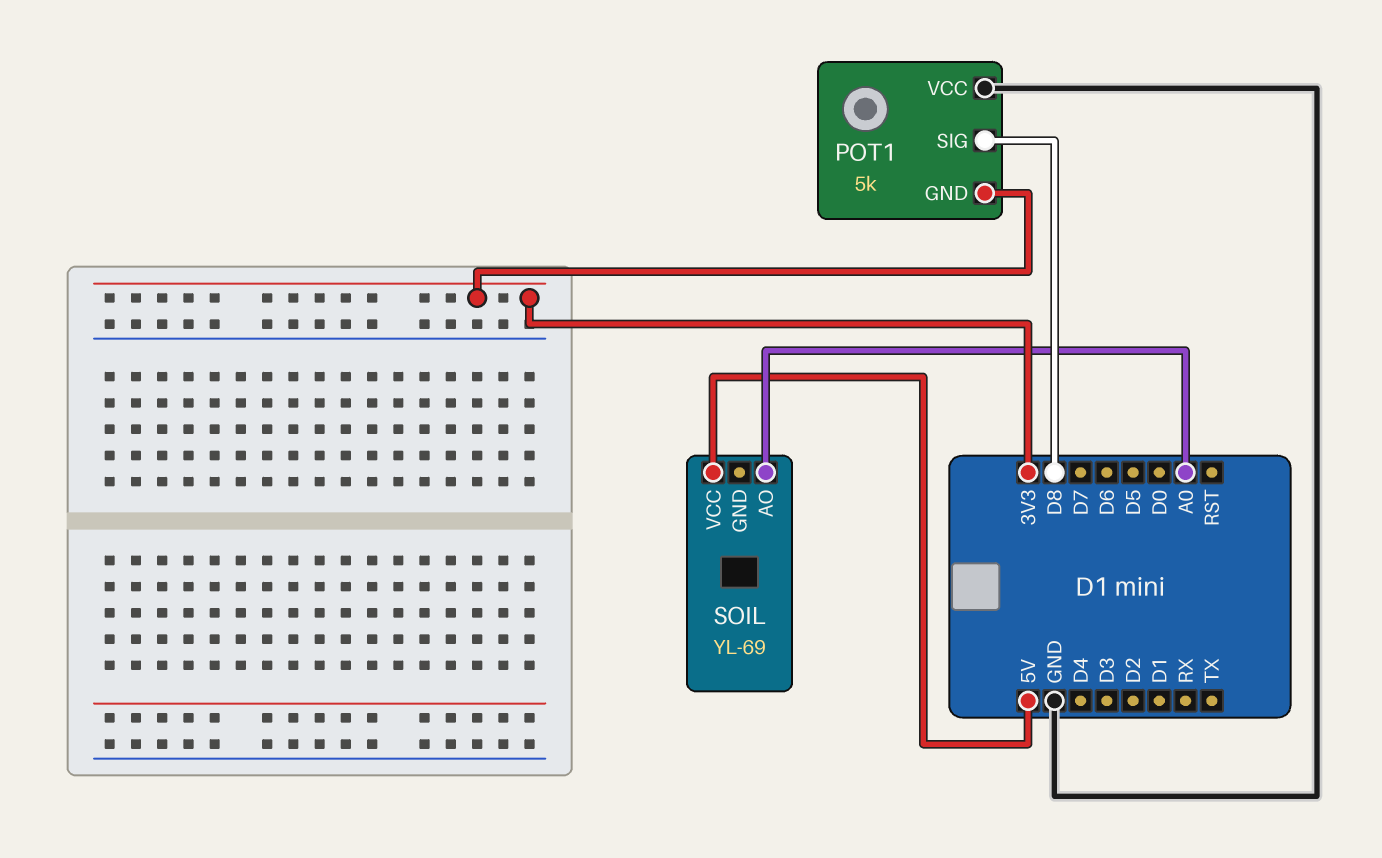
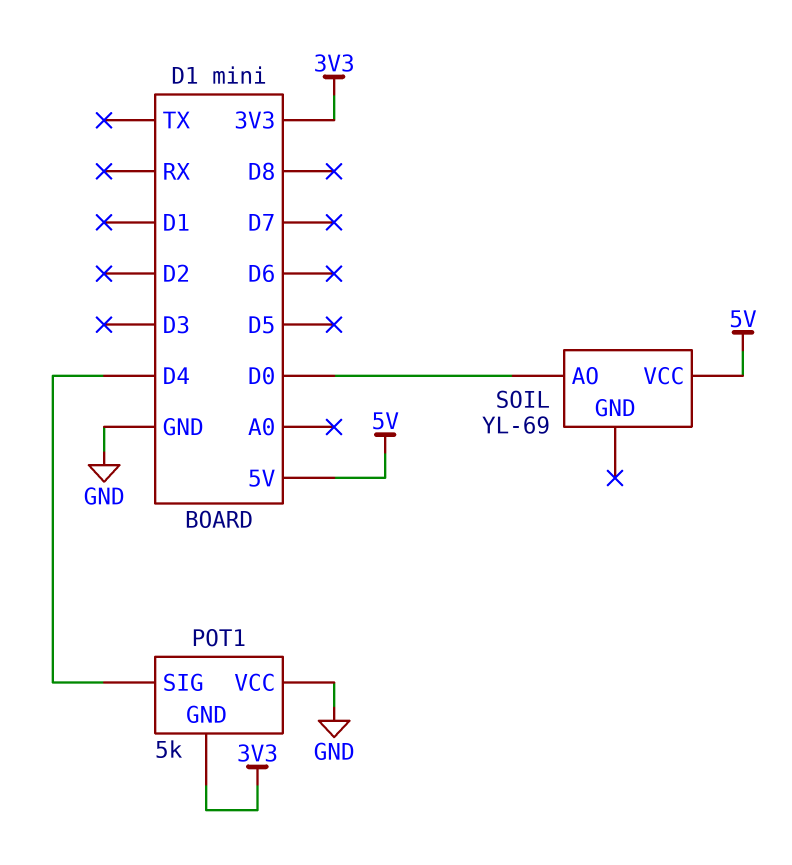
POT1 pin SIG: D8 -> D4
SOIL pin AO: A0 -> D0

